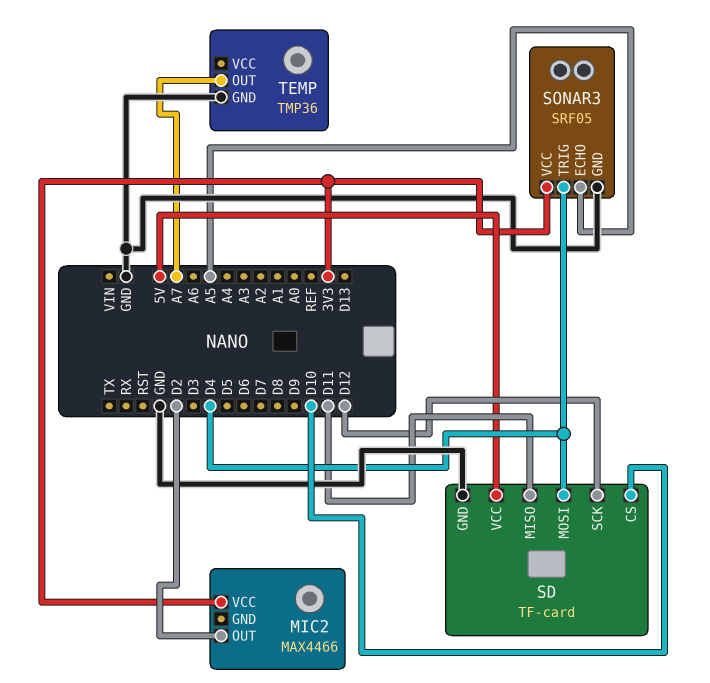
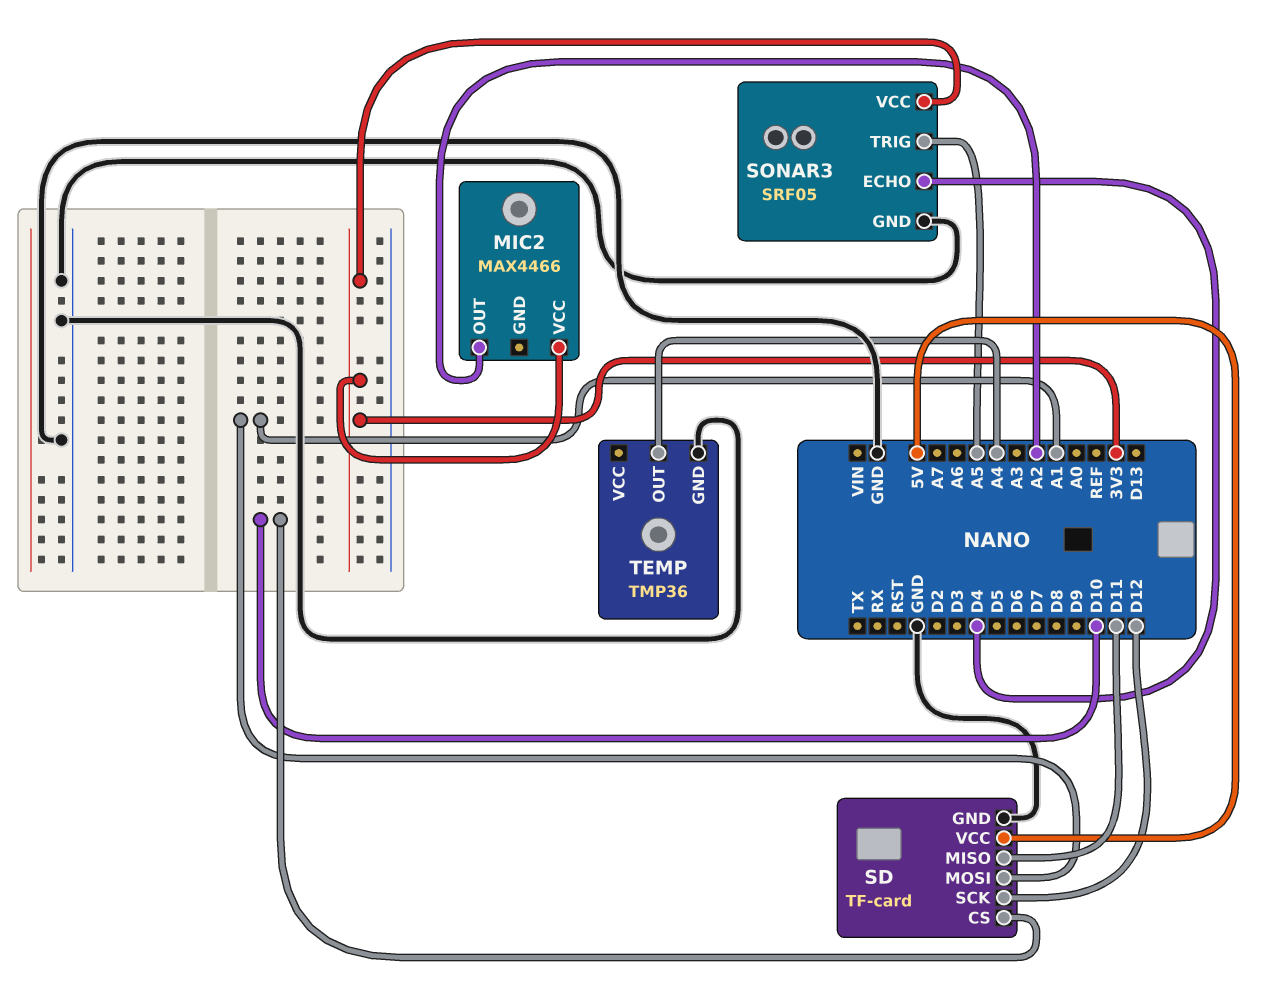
MIC2 pin OUT: D2 -> A2
SD pin MOSI: D4 -> A1
SONAR3 pin ECHO: A5 -> D4
SONAR3 pin TRIG: D4 -> A5
TEMP pin OUT: A7 -> A4

